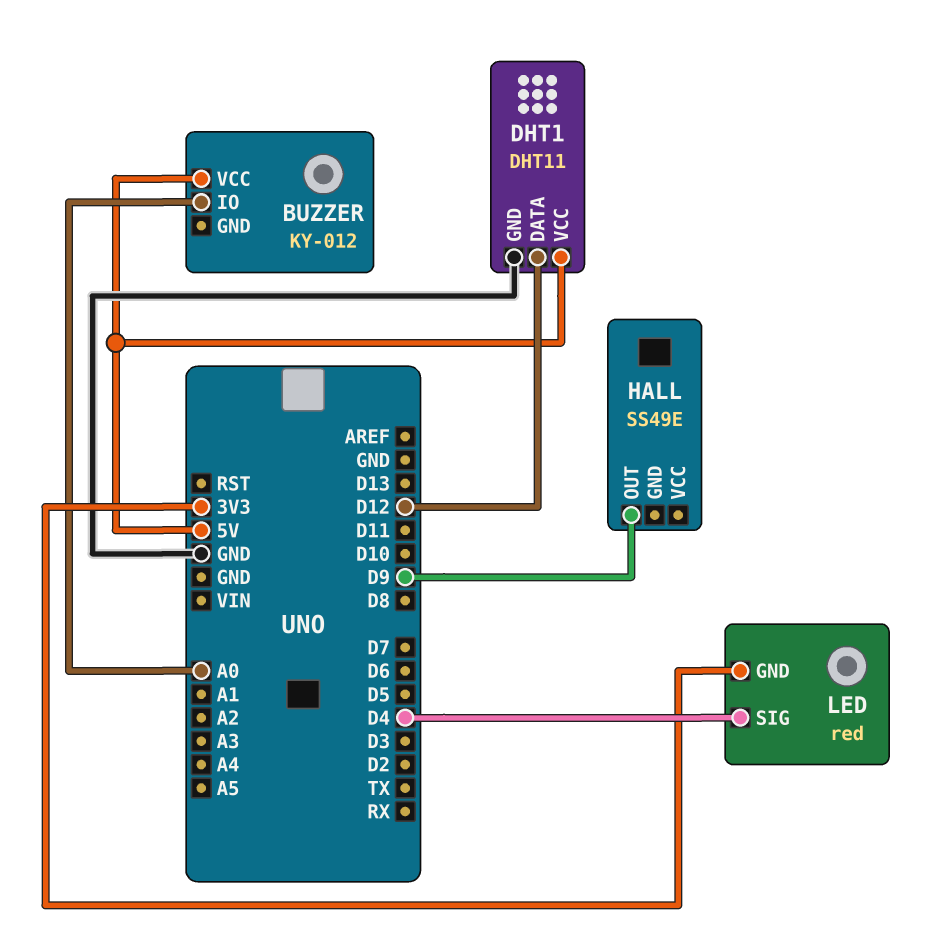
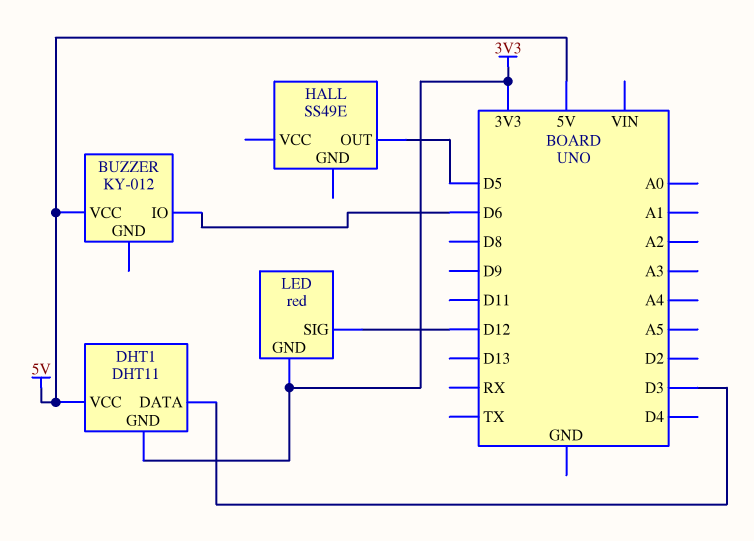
BUZZER pin IO: A0 -> D6
DHT1 pin DATA: D12 -> D3
DHT1 pin GND: GND -> 3V3
HALL pin OUT: D9 -> D5
LED pin SIG: D4 -> D12

